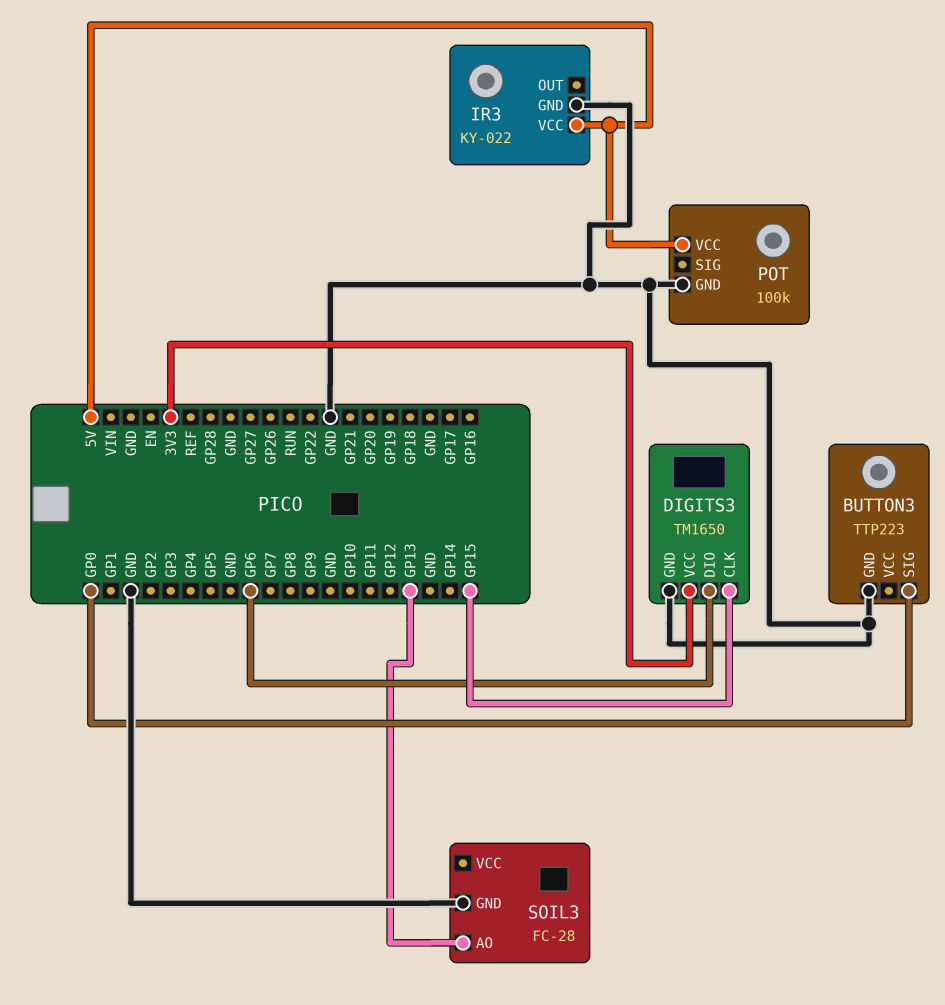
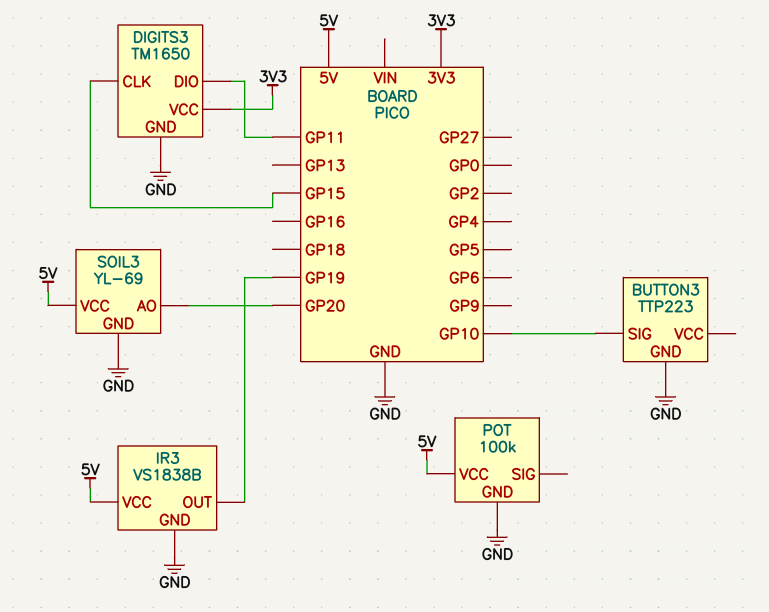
BUTTON3 pin SIG: GP0 -> GP10
DIGITS3 pin DIO: GP6 -> GP11
IR3: KY-022 -> VS1838B
IR3 pin OUT: none -> GP19
SOIL3: FC-28 -> YL-69
SOIL3 pin AO: GP13 -> GP20
SOIL3 pin VCC: none -> 5V

